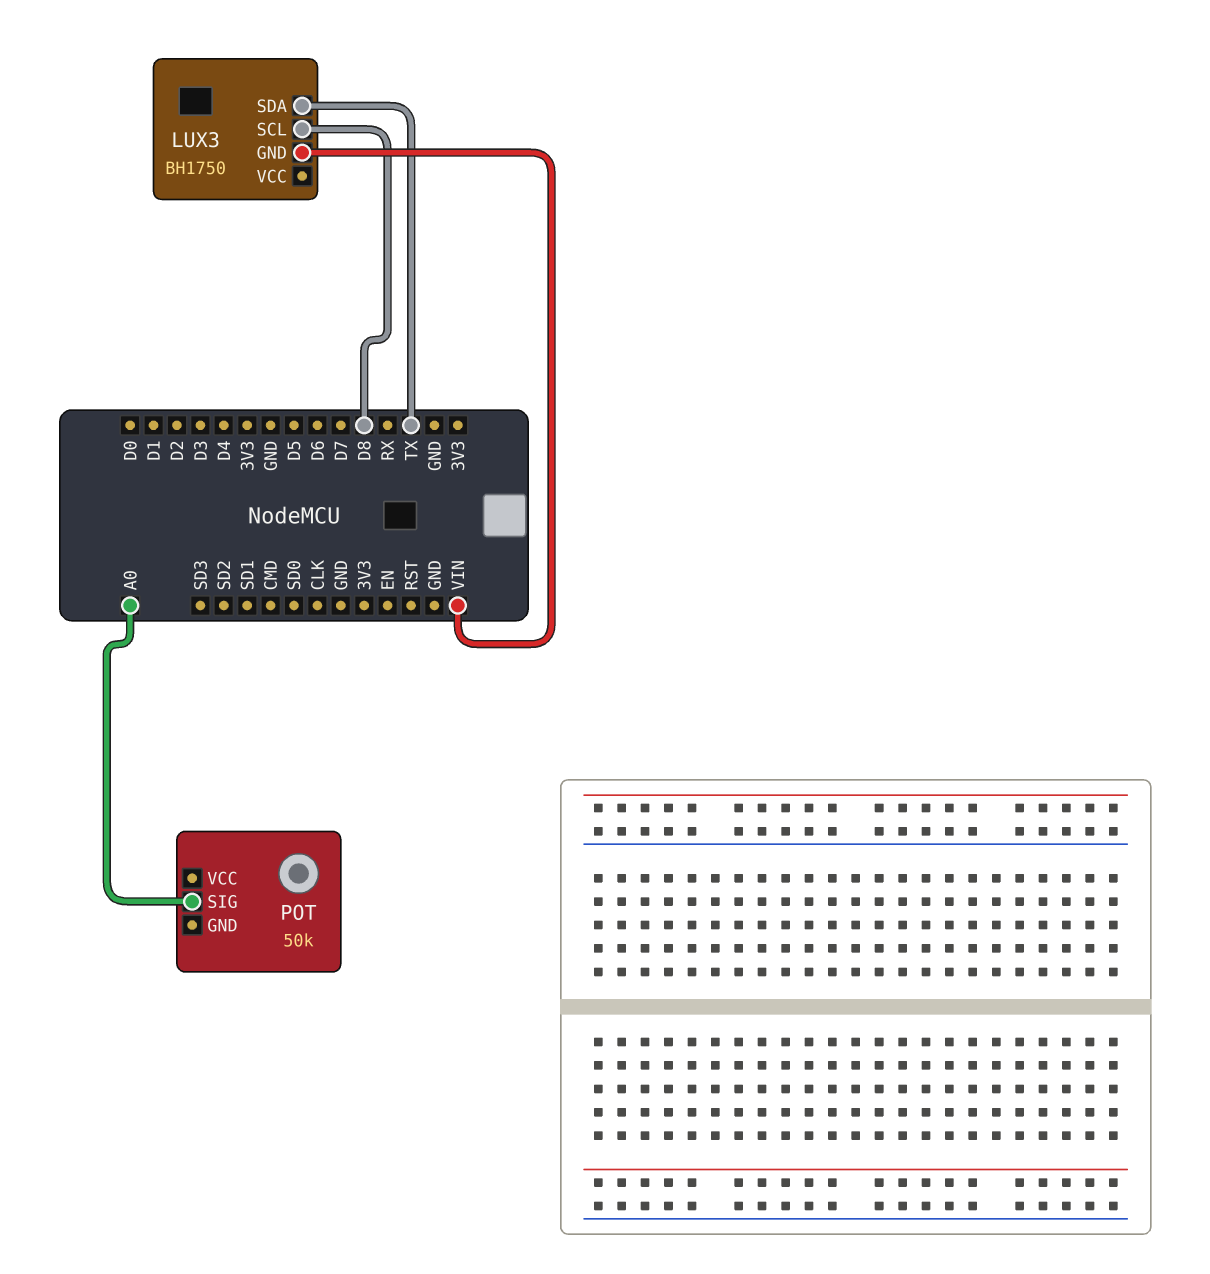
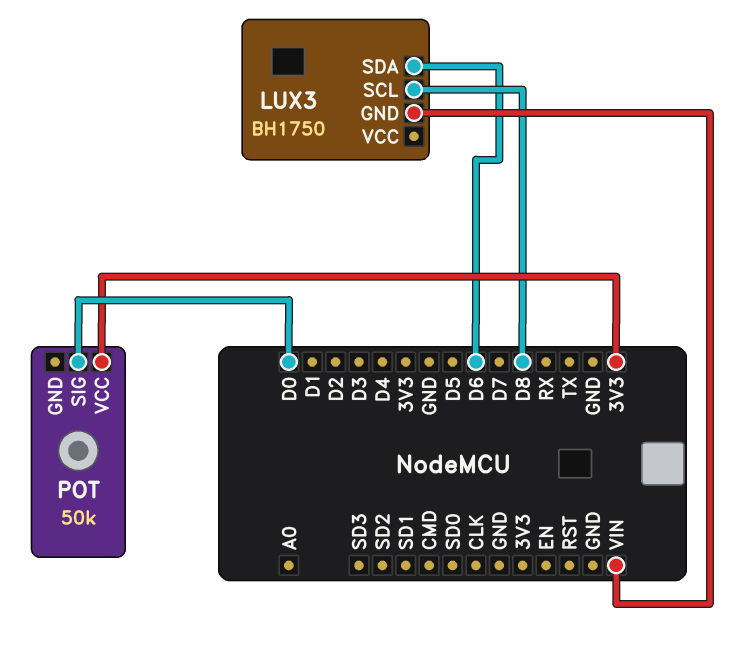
LUX3 pin SDA: TX -> D6
POT pin SIG: A0 -> D0
POT pin VCC: none -> 3V3

